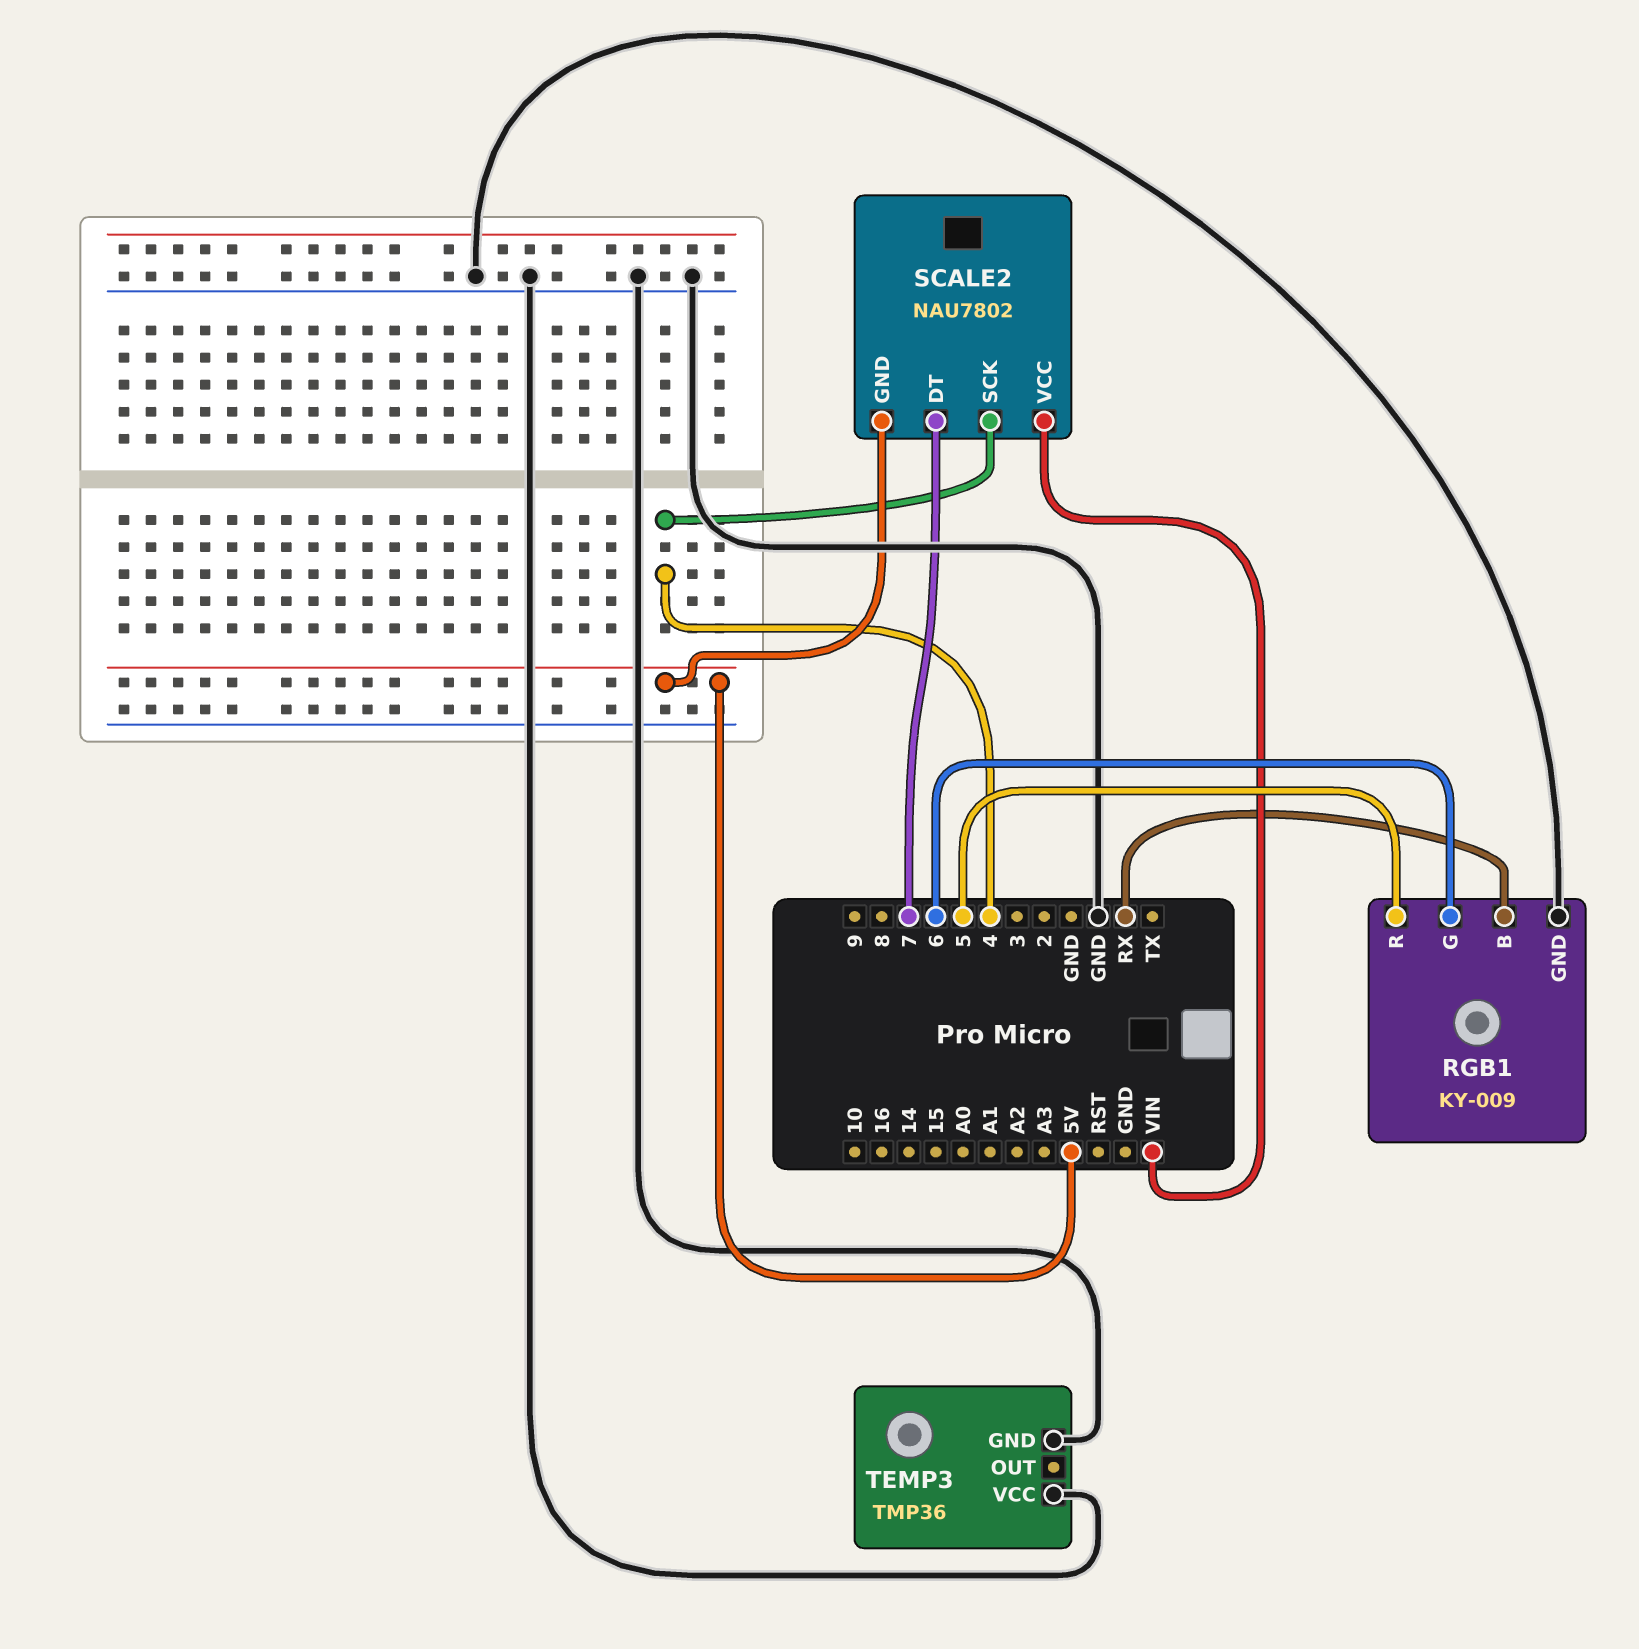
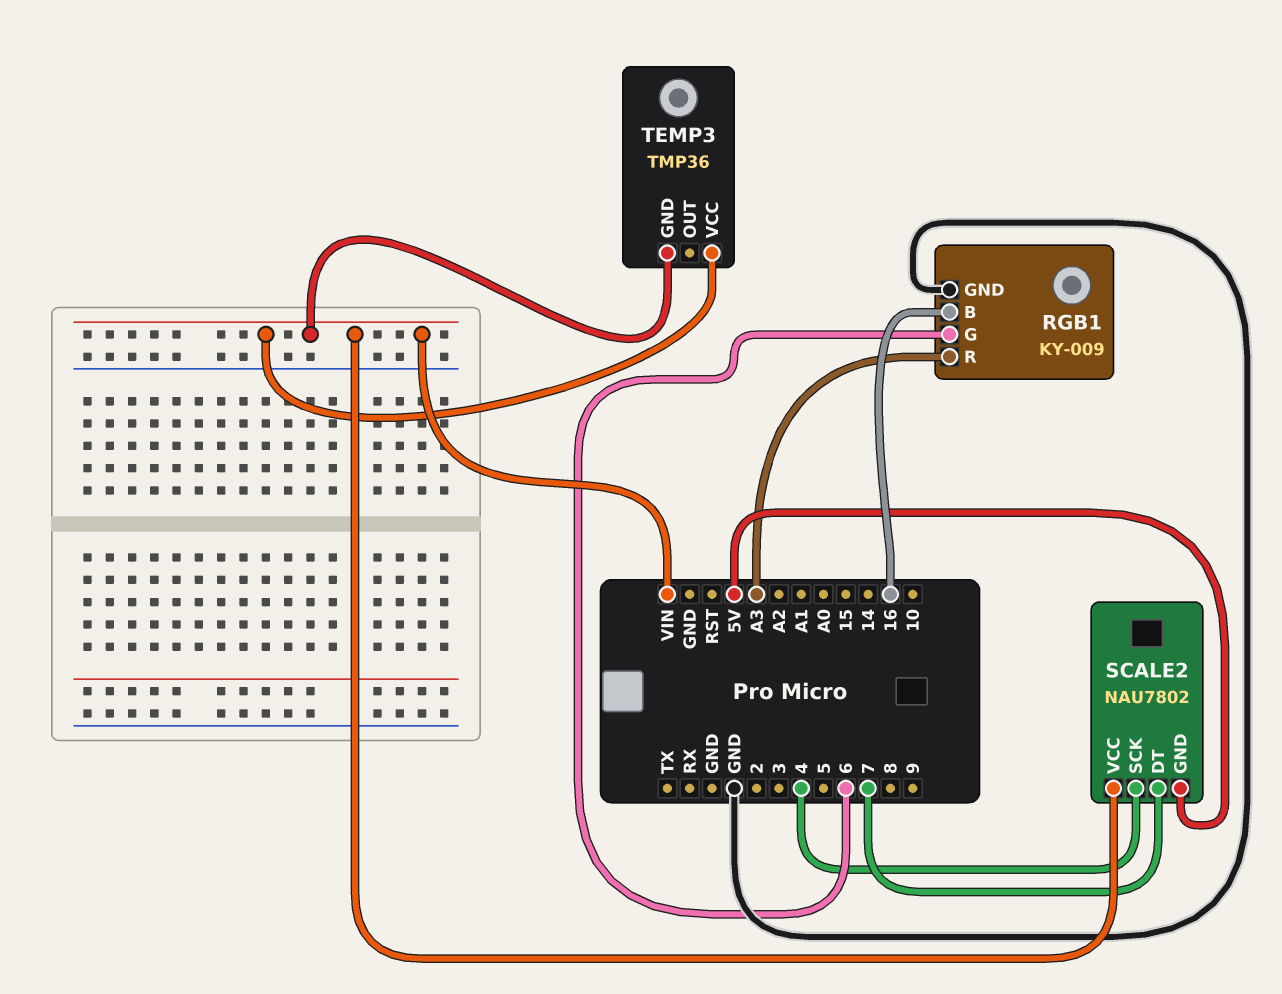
RGB1 pin B: RX -> 16
RGB1 pin R: 5 -> A3
TEMP3 pin GND: GND -> VIN
TEMP3 pin VCC: GND -> VIN

